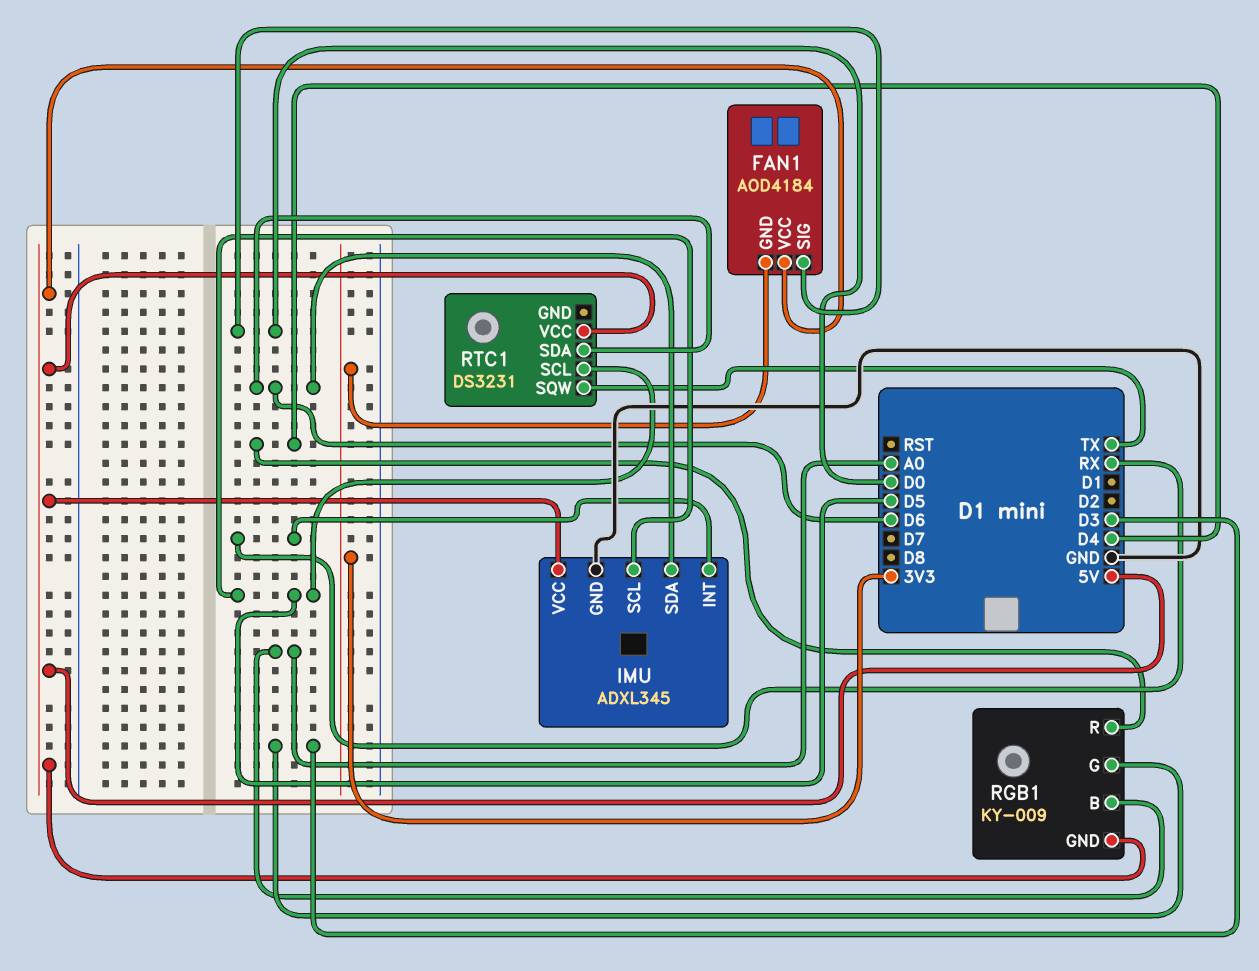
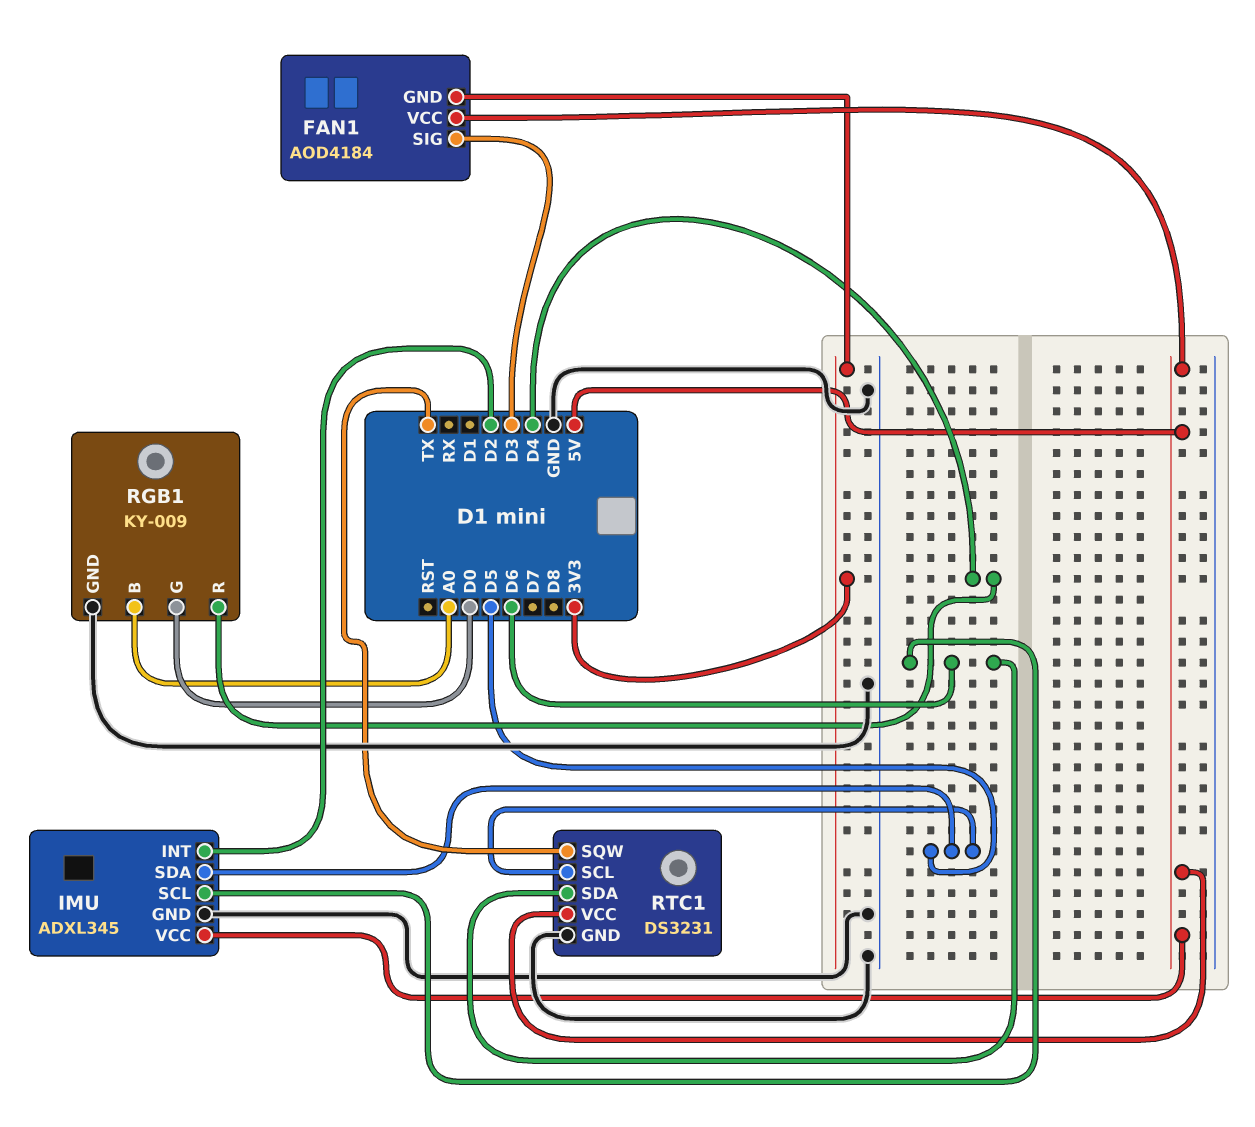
FAN1 pin SIG: D0 -> D3
IMU pin INT: RX -> D2
IMU pin SCL: D5 -> D6
IMU pin SDA: D6 -> D5
RGB1 pin G: D3 -> D0
RGB1 pin GND: 5V -> GND
RTC1 pin GND: none -> GND

